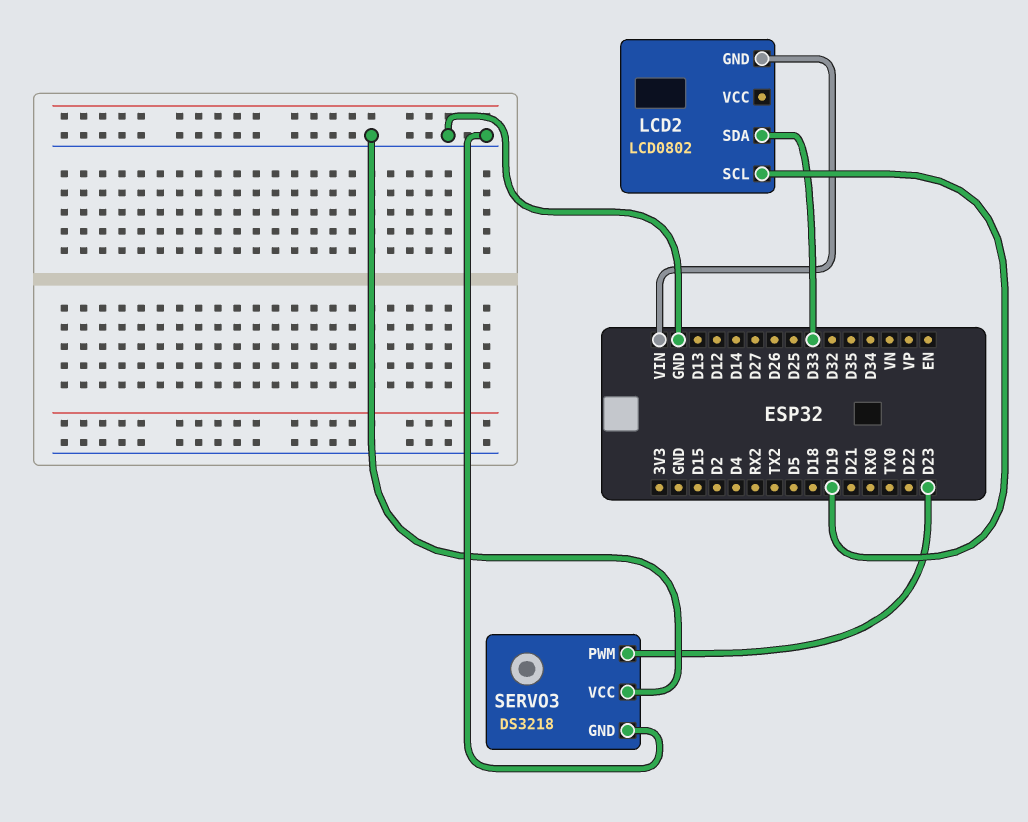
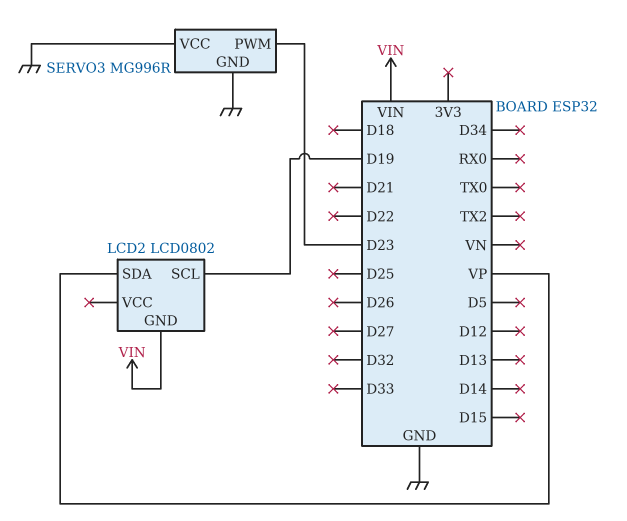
LCD2 pin SDA: D33 -> VP
SERVO3: DS3218 -> MG996R

